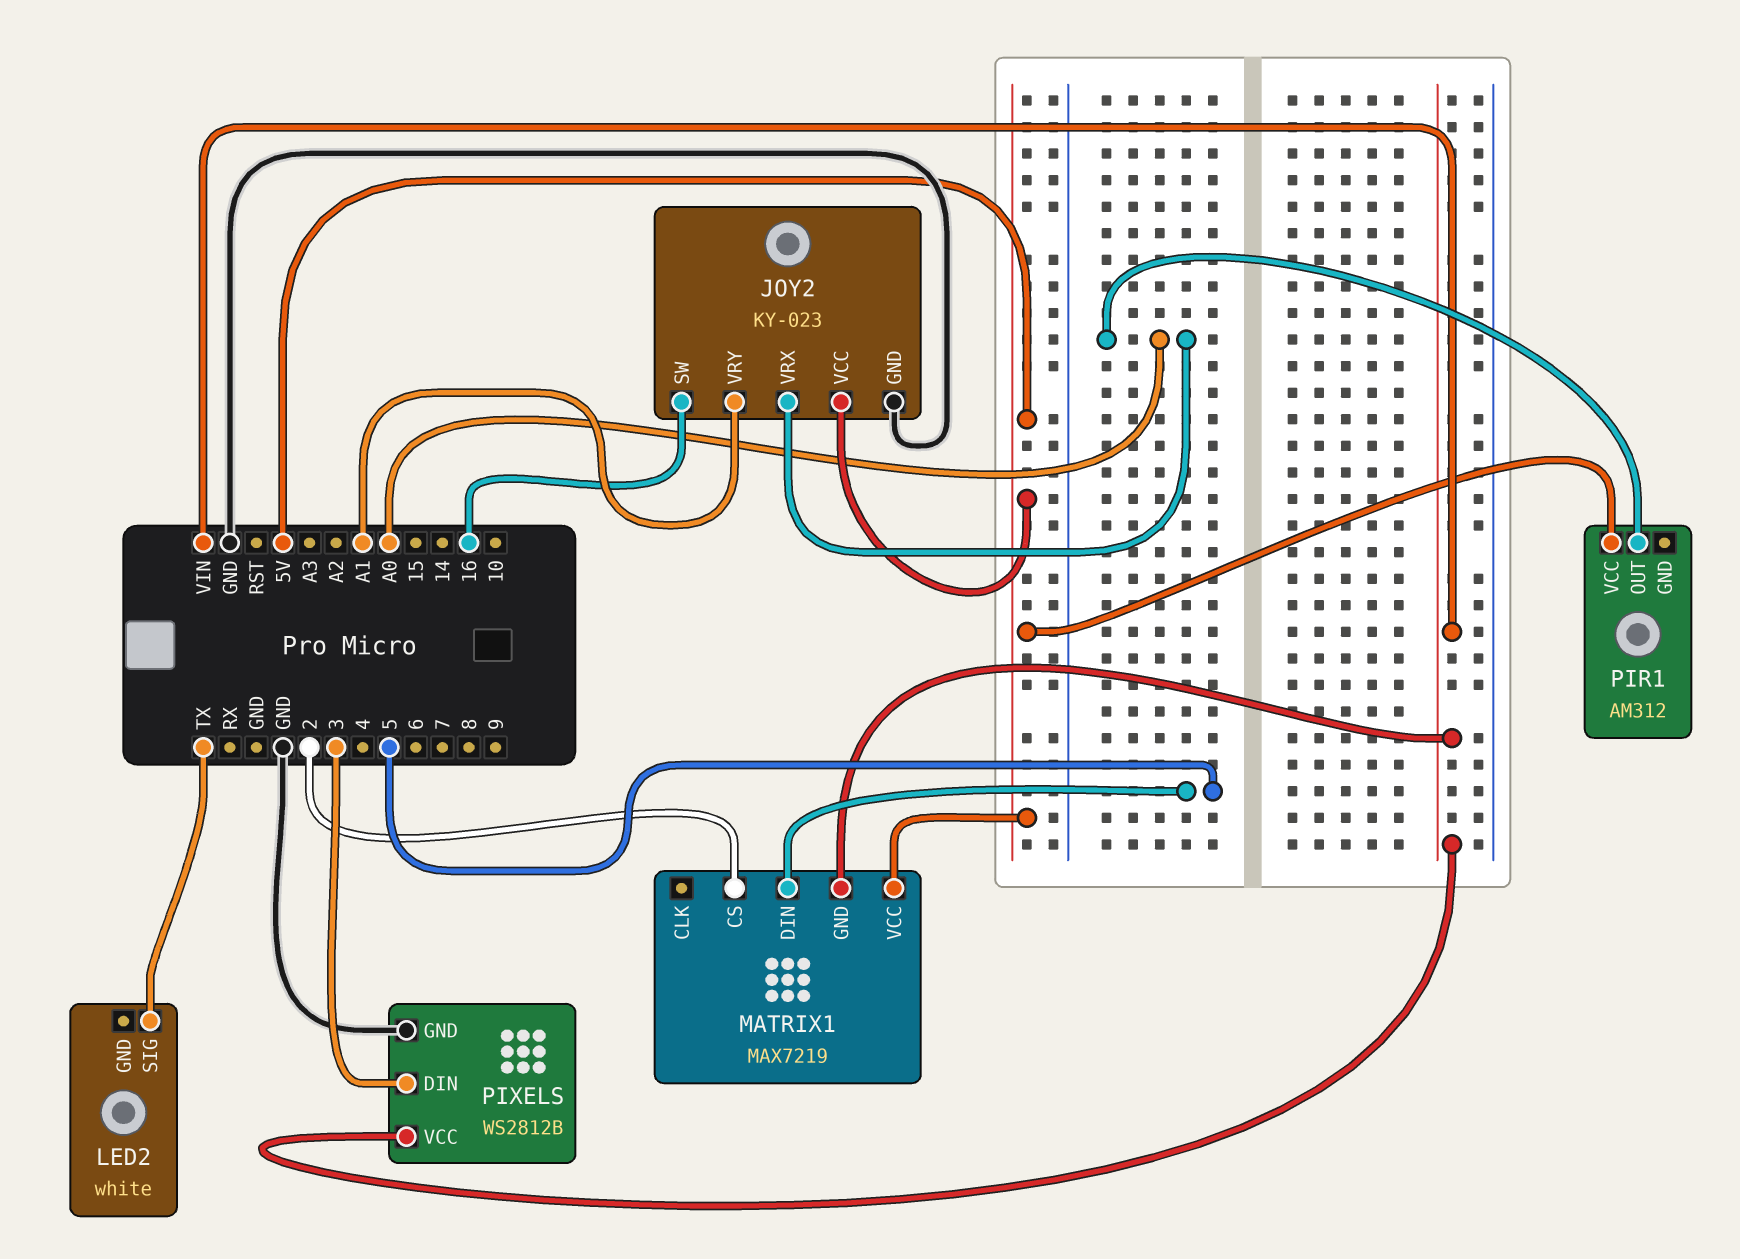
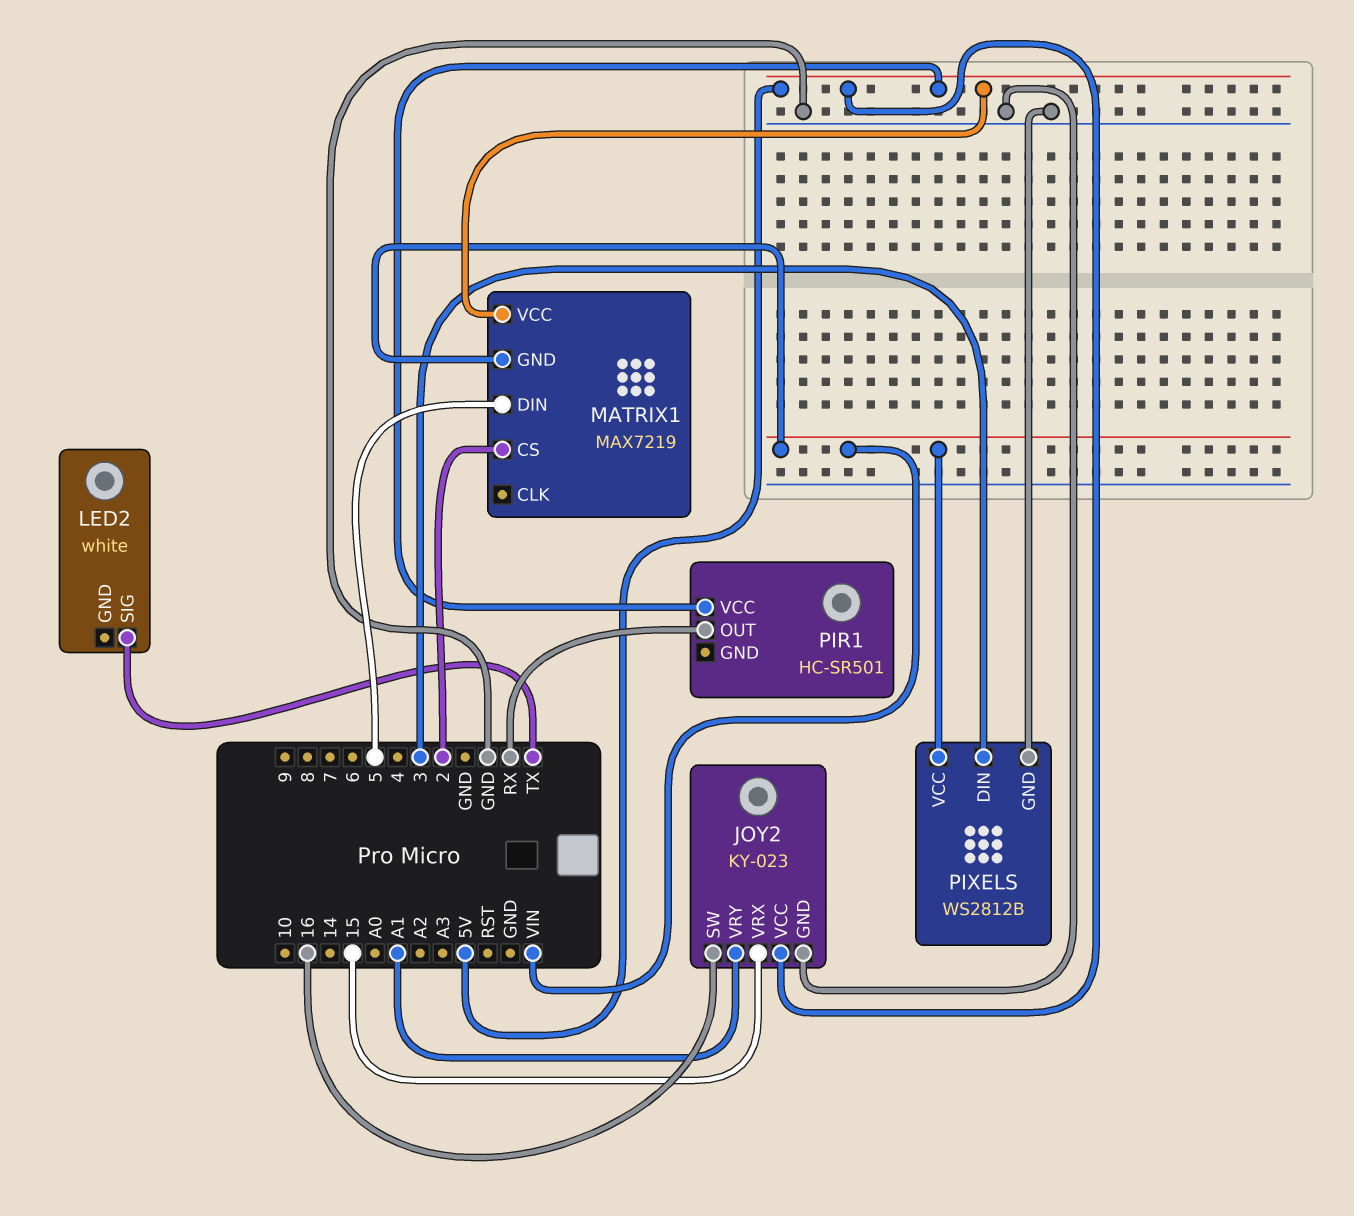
JOY2 pin VRX: A0 -> 15
PIR1: AM312 -> HC-SR501
PIR1 pin OUT: A0 -> RX

